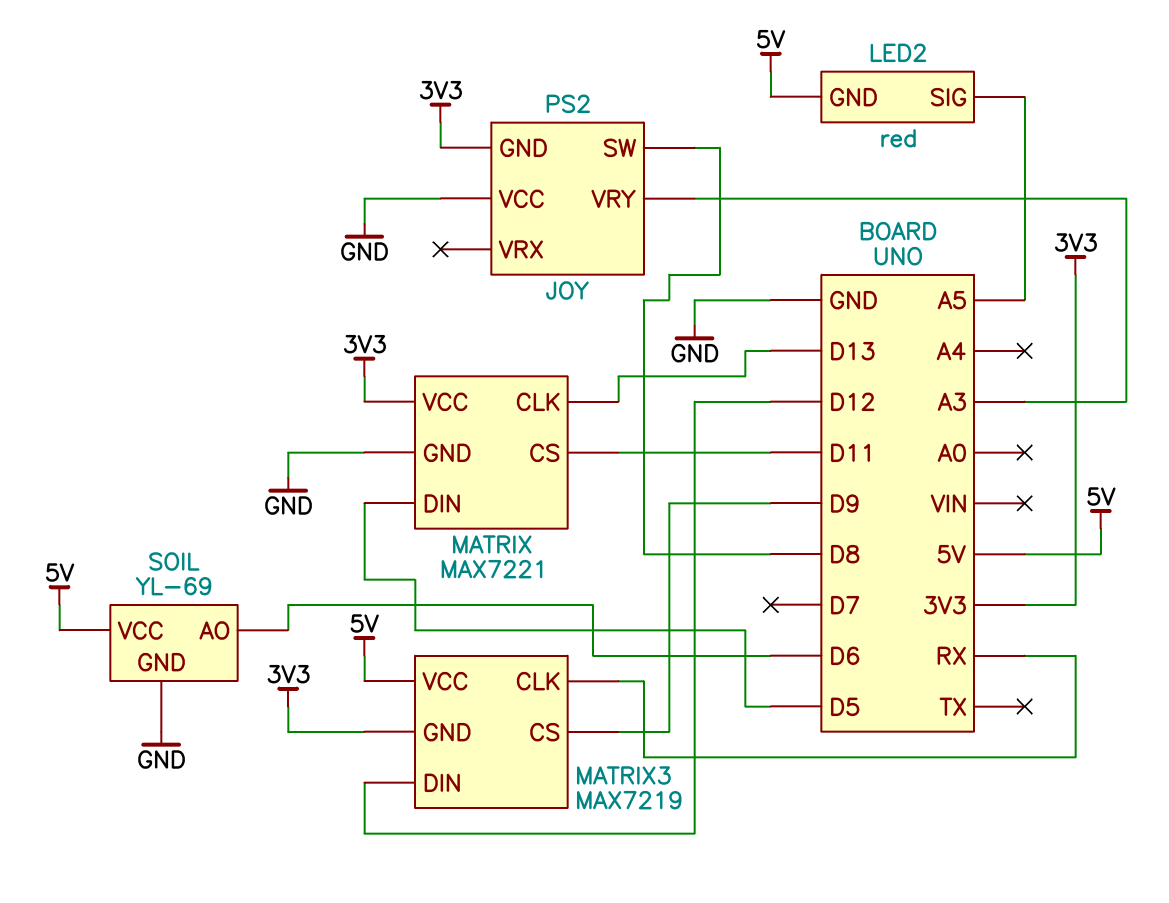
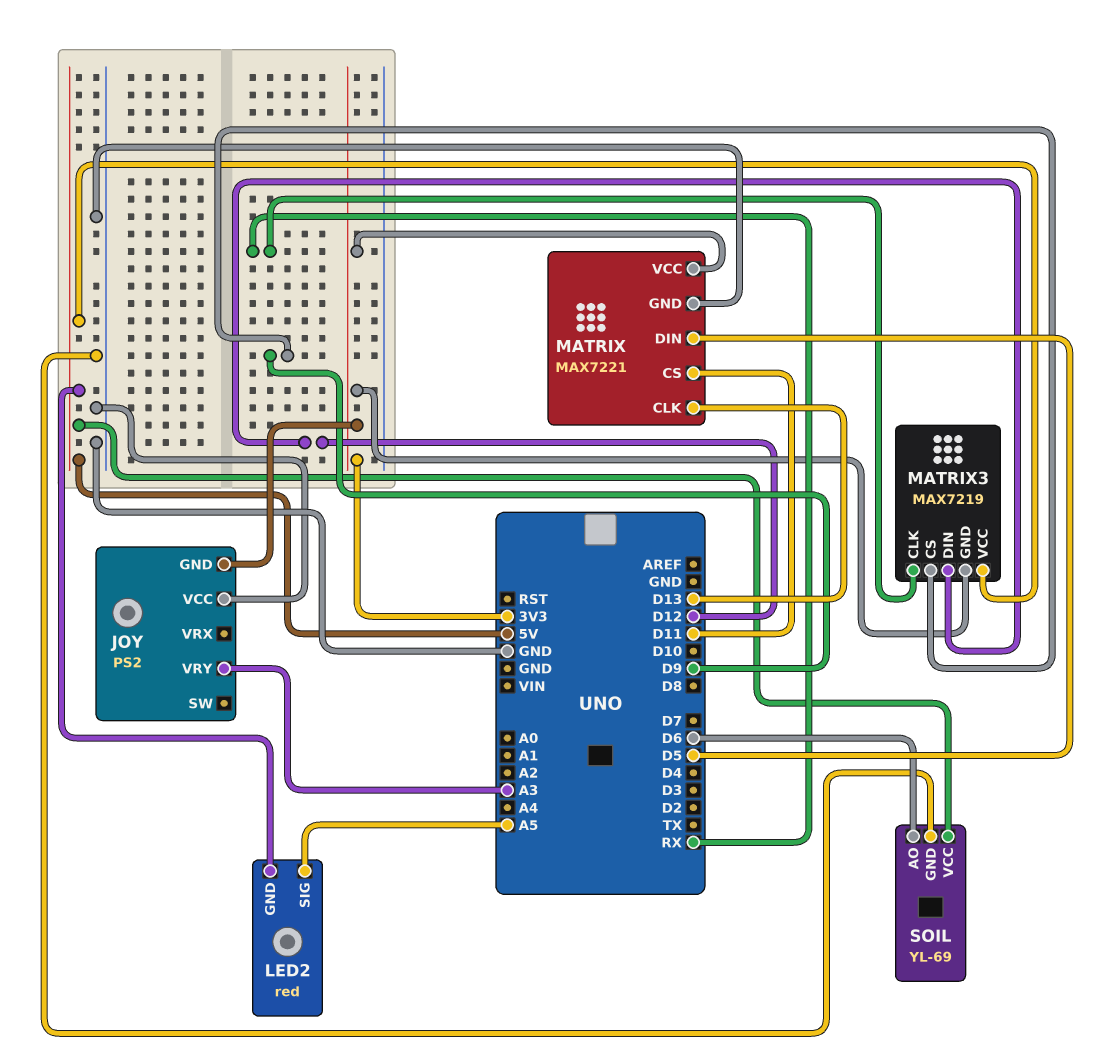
JOY pin SW: D8 -> none

